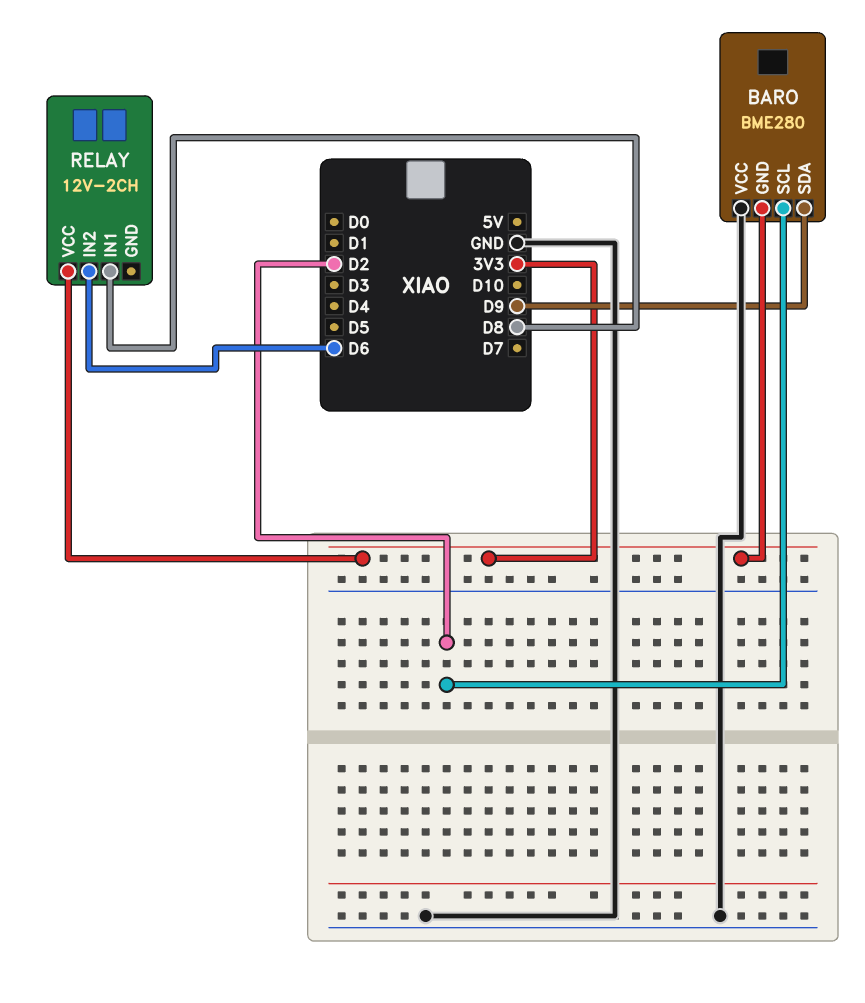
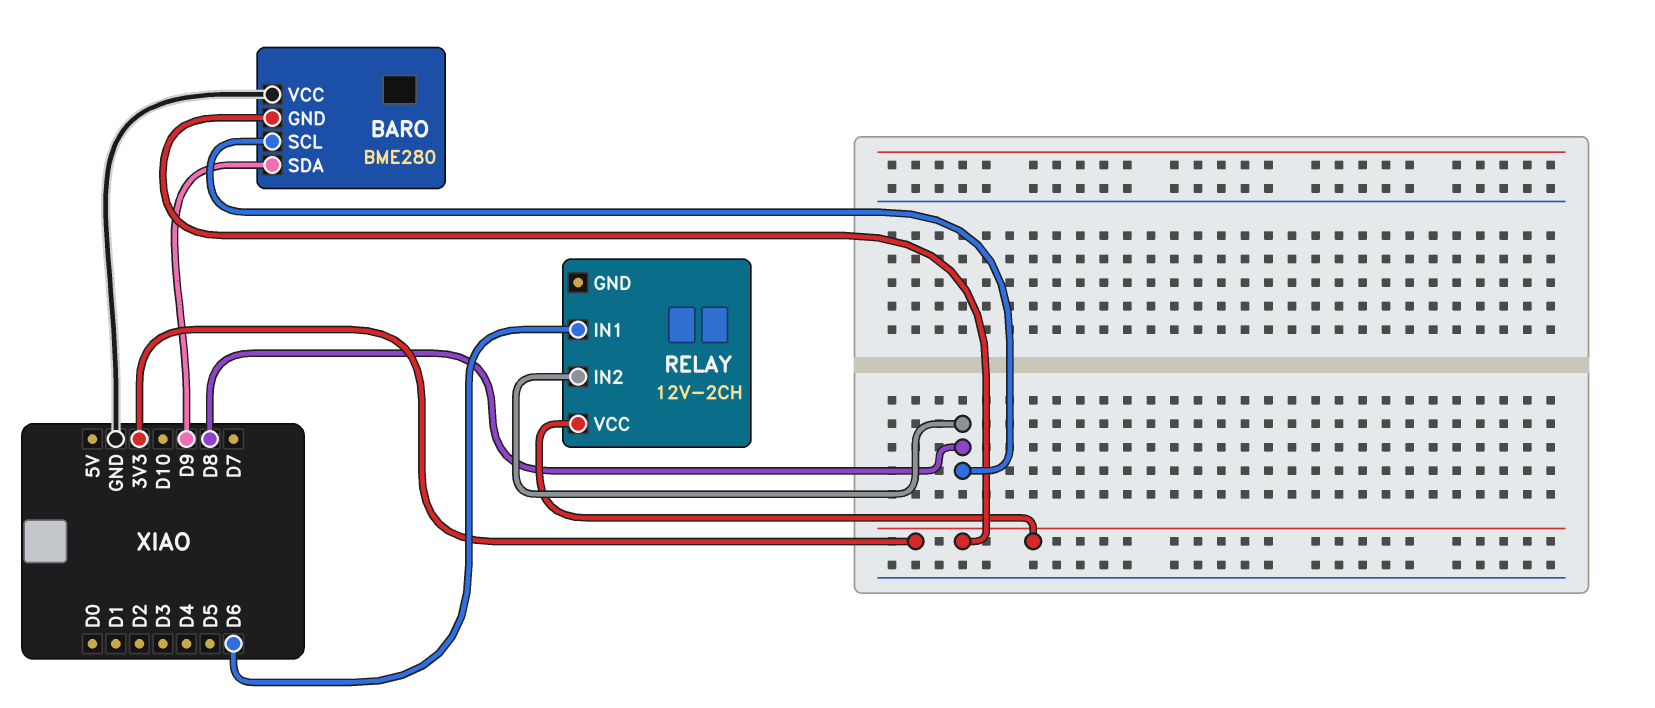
BARO pin SCL: D2 -> D8
RELAY pin IN1: D8 -> D6
RELAY pin IN2: D6 -> D8

